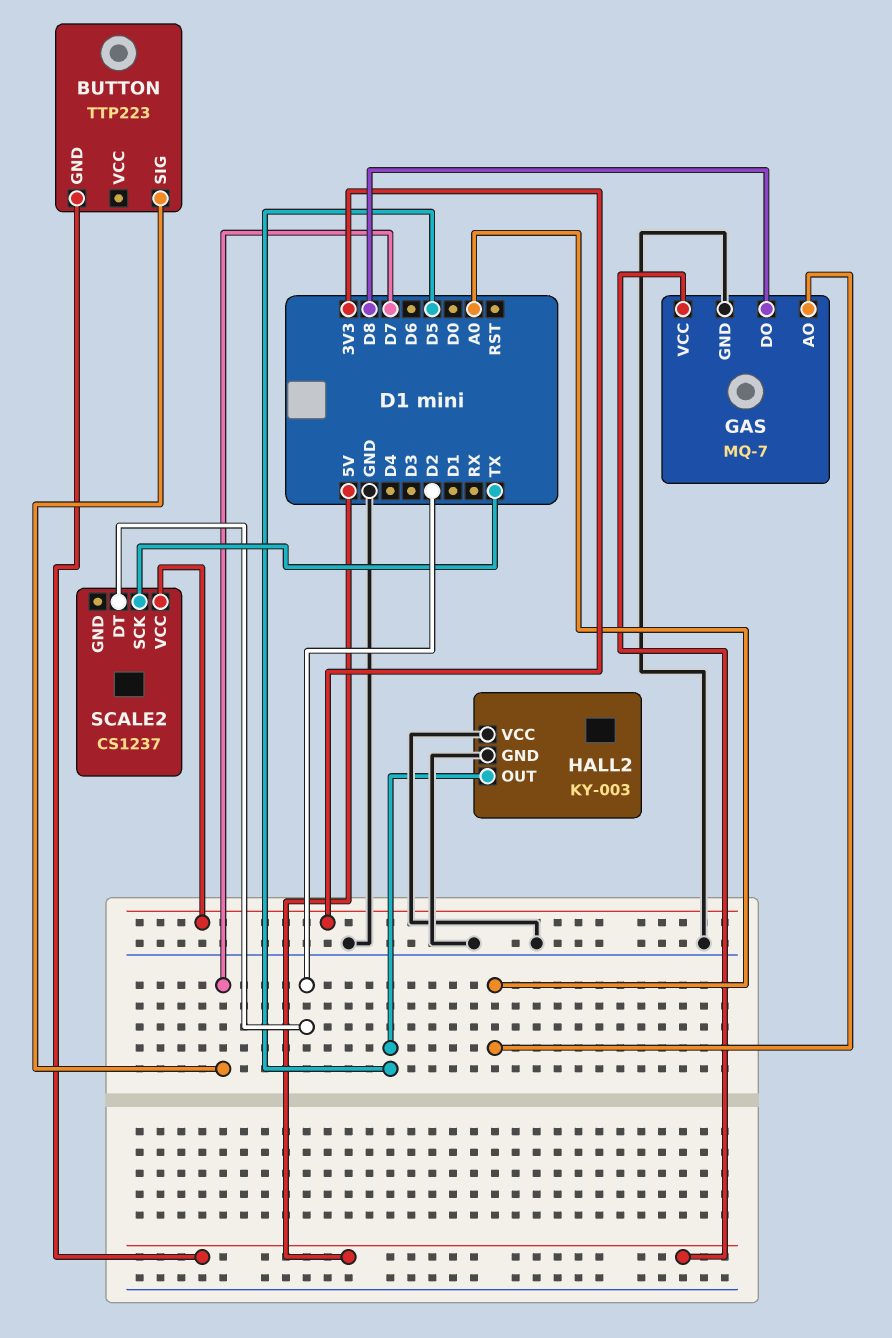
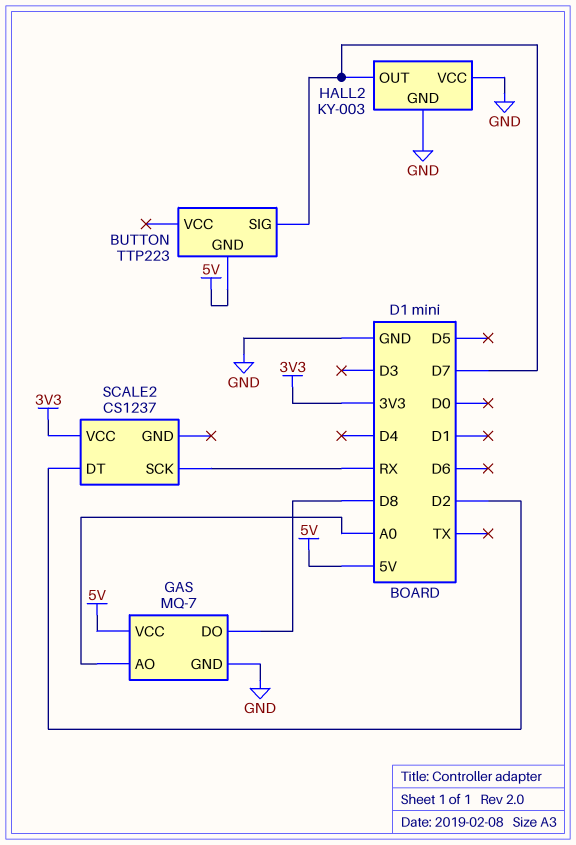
HALL2 pin OUT: D5 -> D7
SCALE2 pin SCK: TX -> RX

